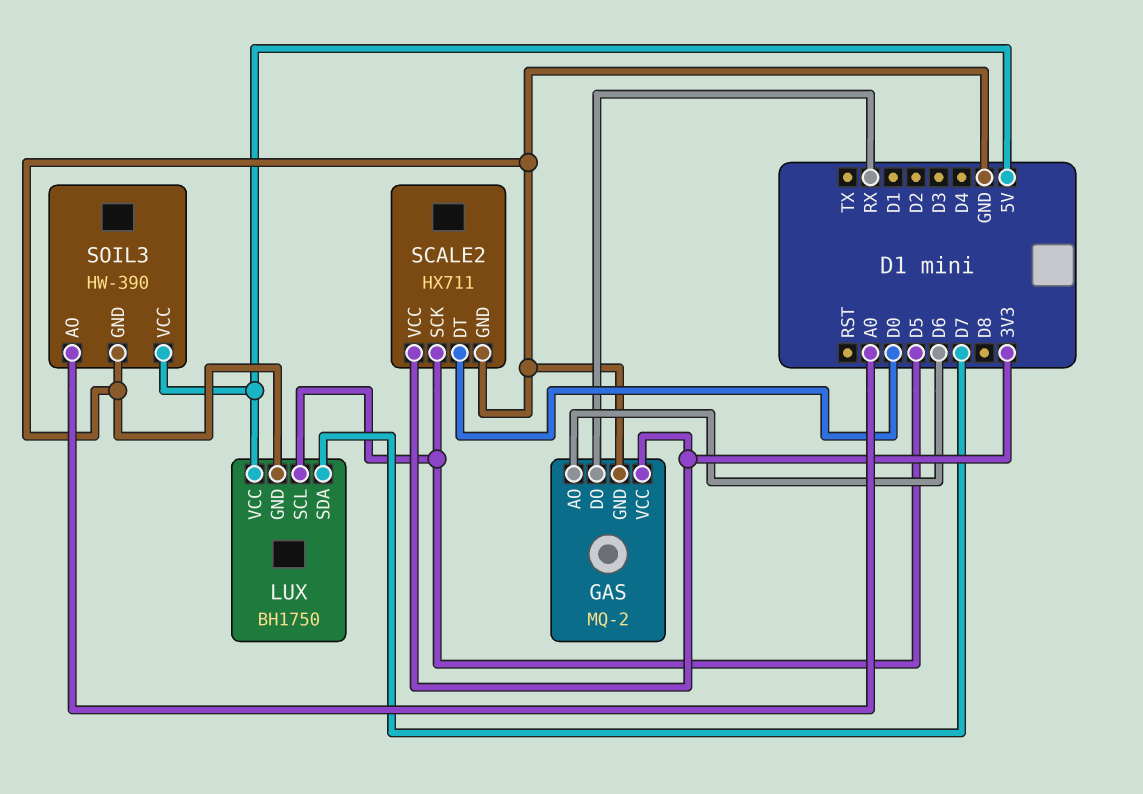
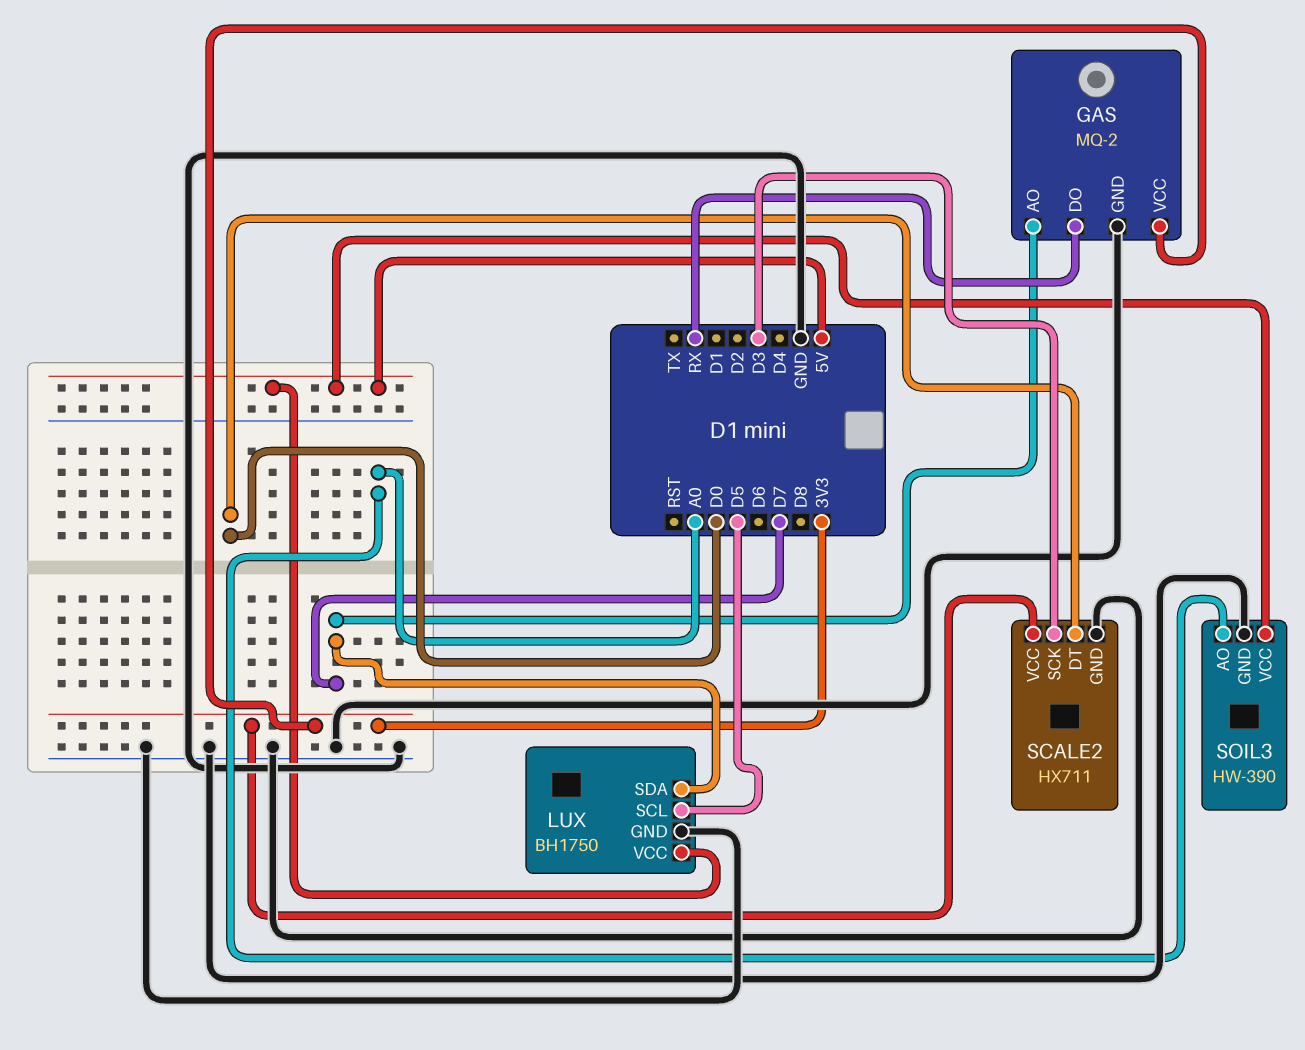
GAS pin AO: D6 -> D7
SCALE2 pin SCK: D5 -> D3

